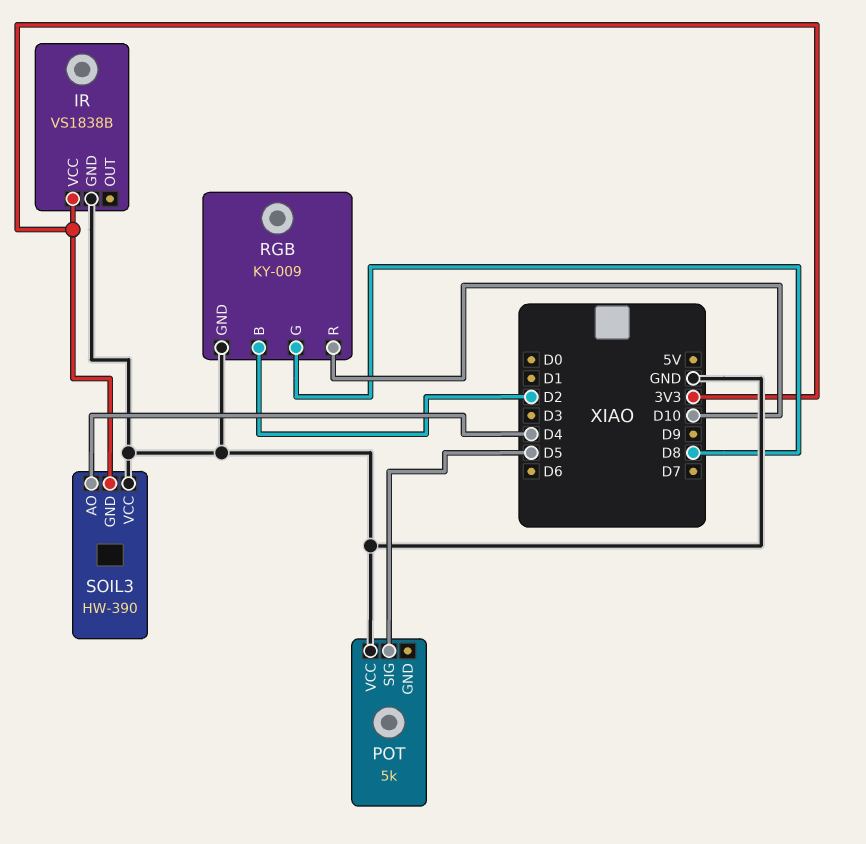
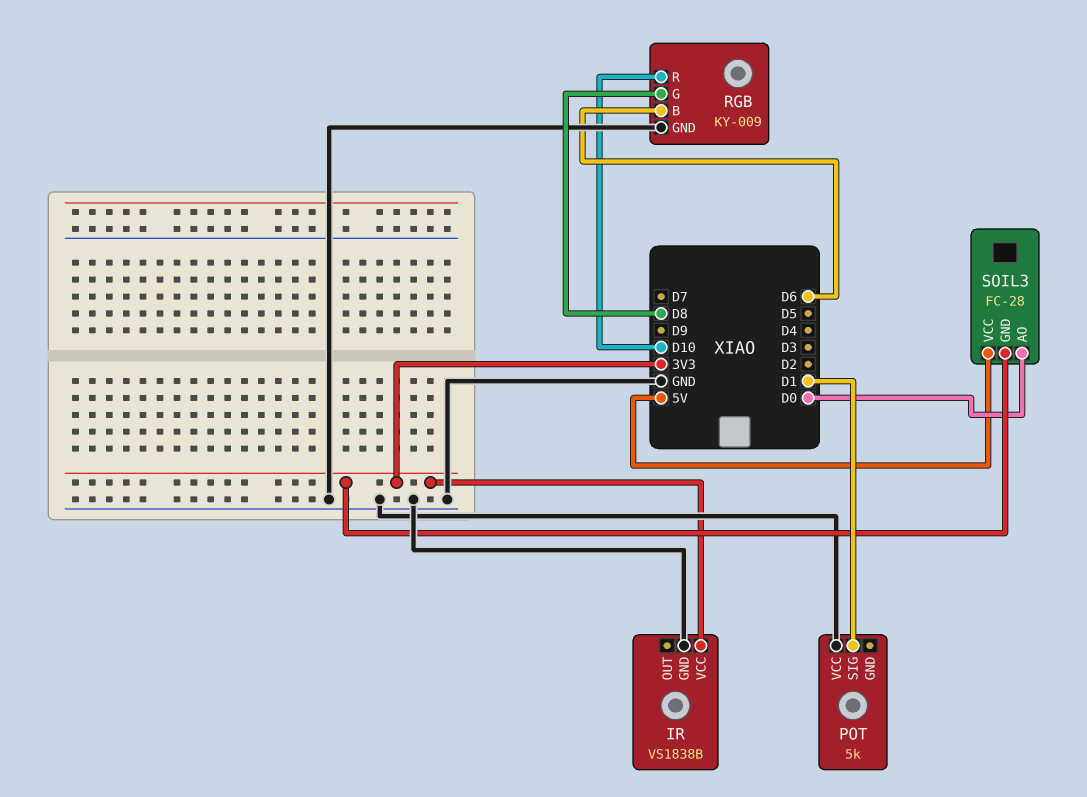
POT pin SIG: D5 -> D1
RGB pin B: D2 -> D6
SOIL3: HW-390 -> FC-28
SOIL3 pin AO: D4 -> D0
SOIL3 pin VCC: GND -> 5V

